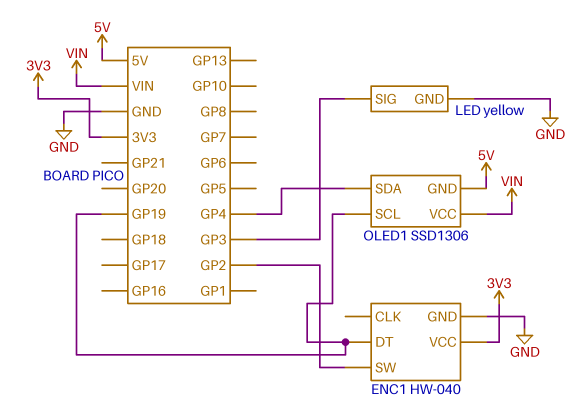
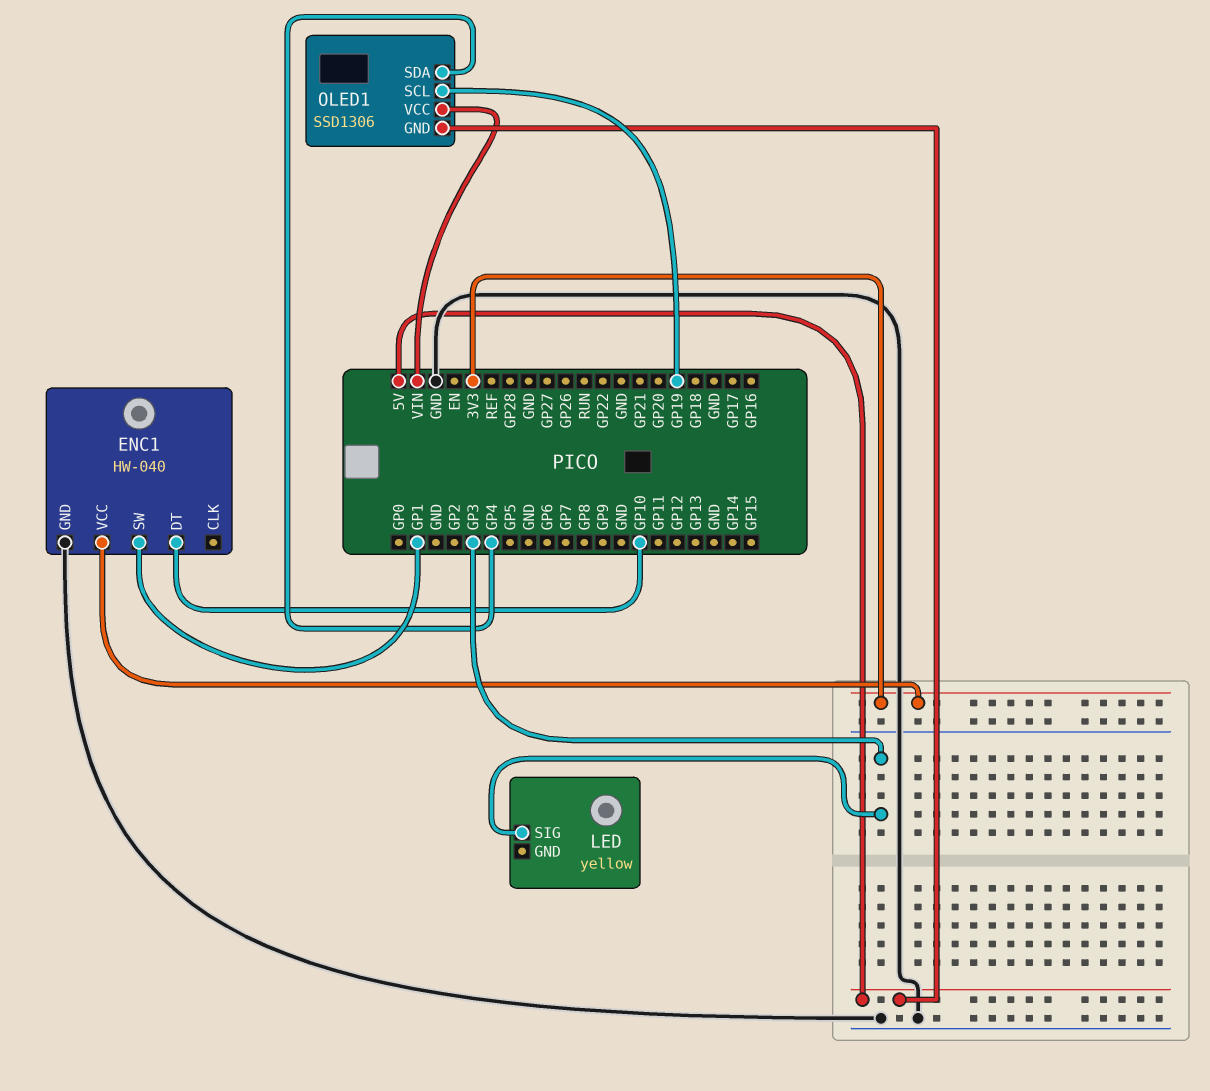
ENC1 pin DT: GP19 -> GP10
ENC1 pin SW: GP2 -> GP1
LED pin GND: GND -> none

